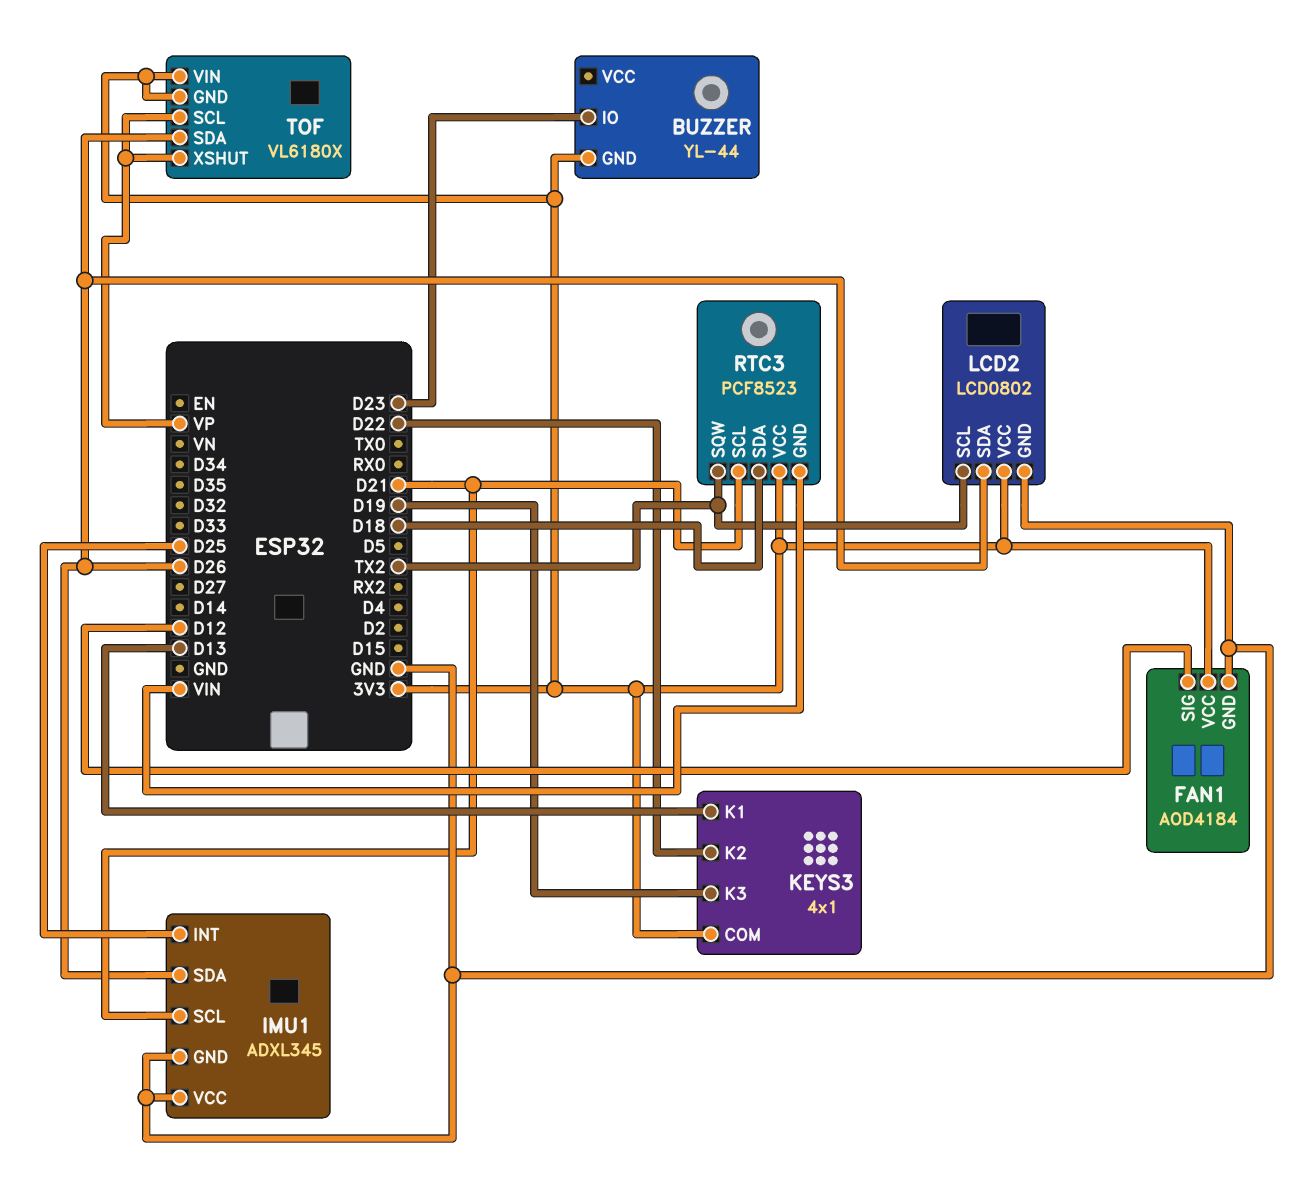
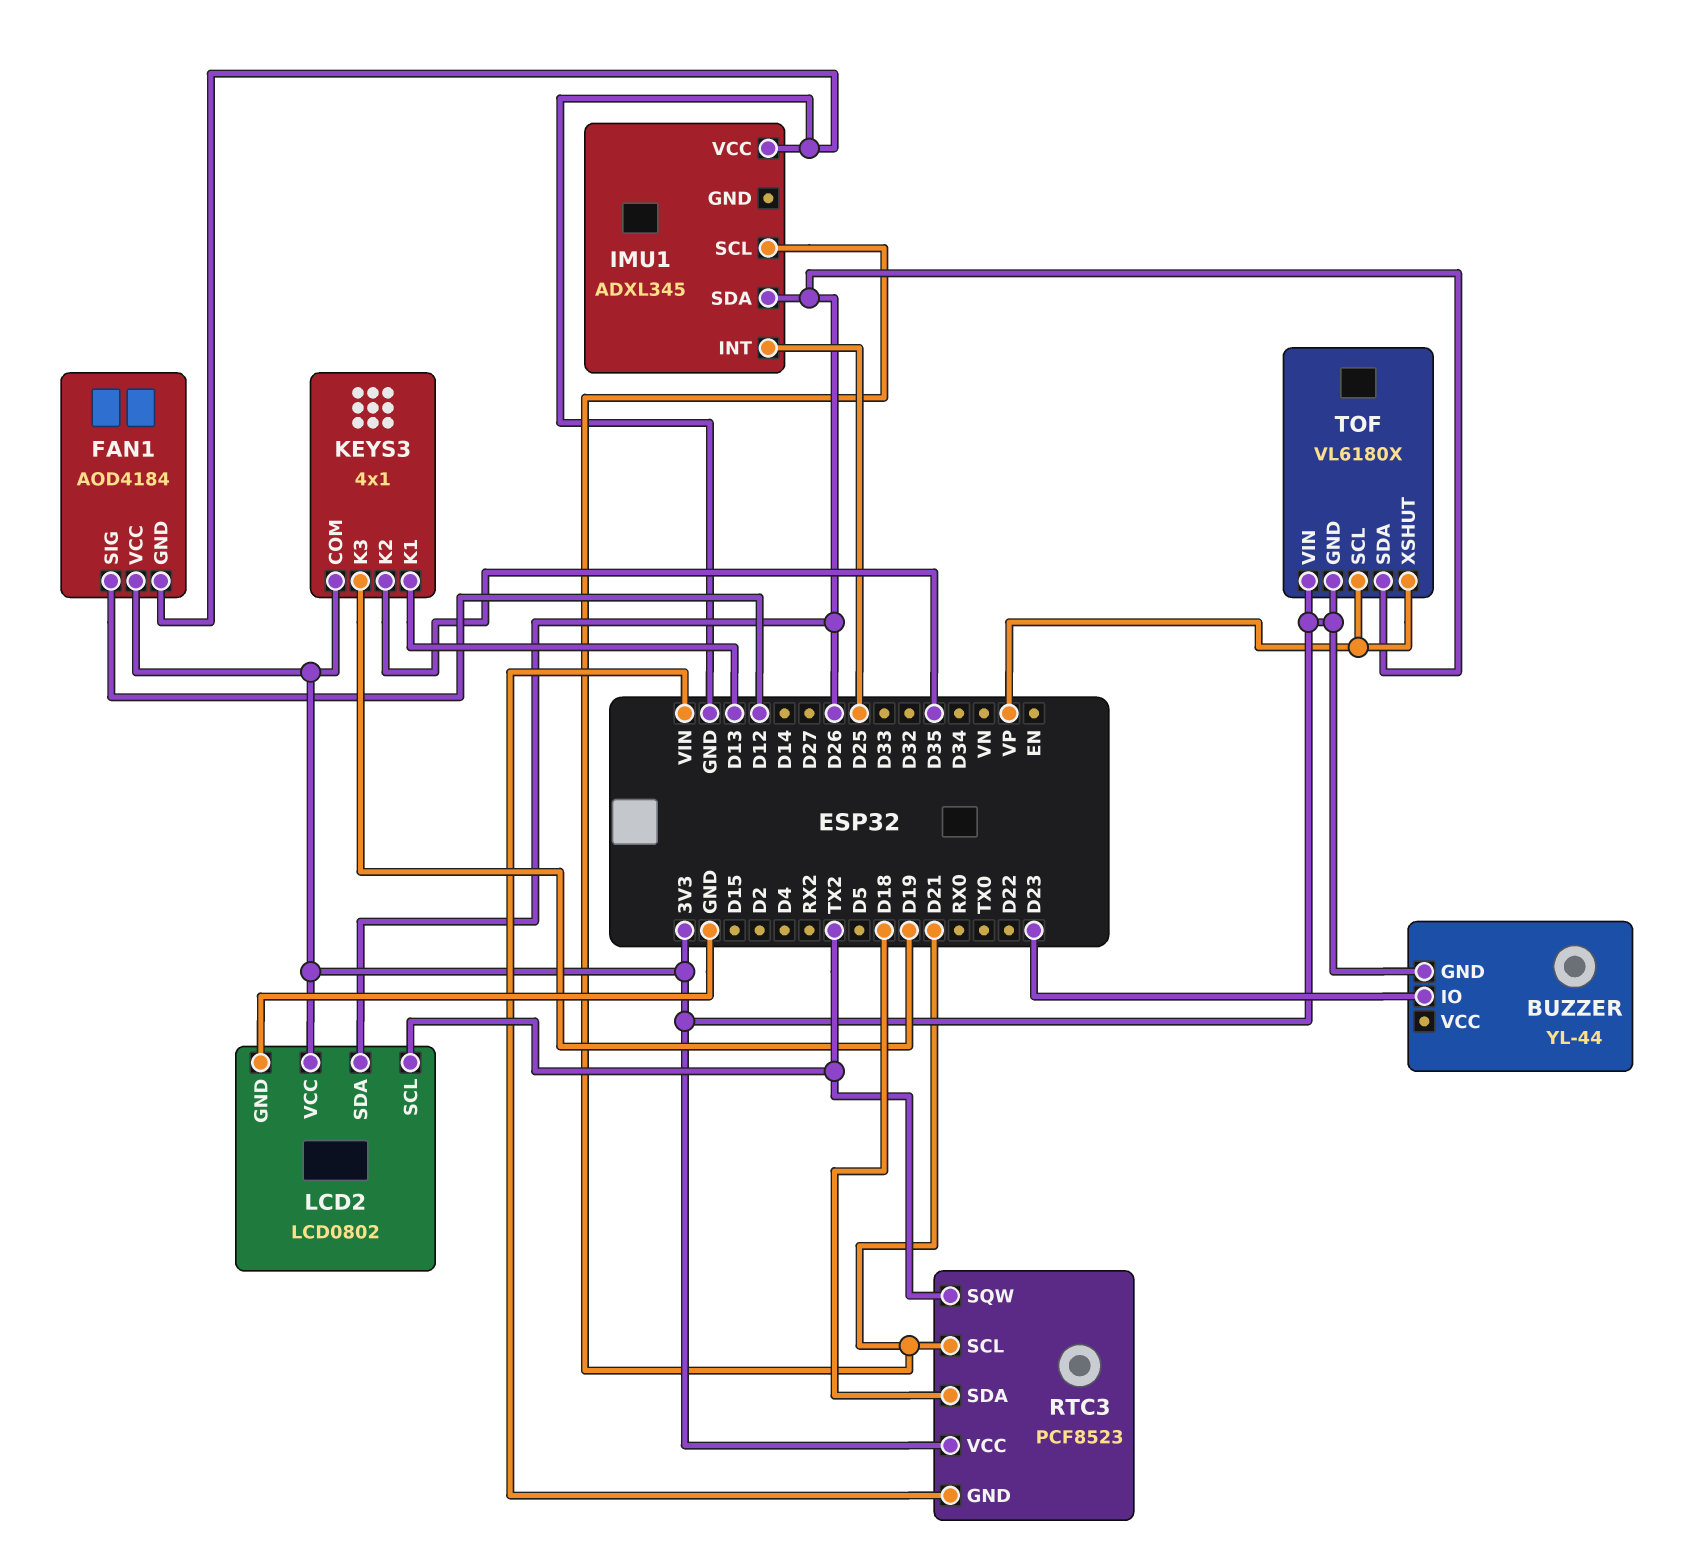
IMU1 pin GND: GND -> none
KEYS3 pin K2: D22 -> D35

